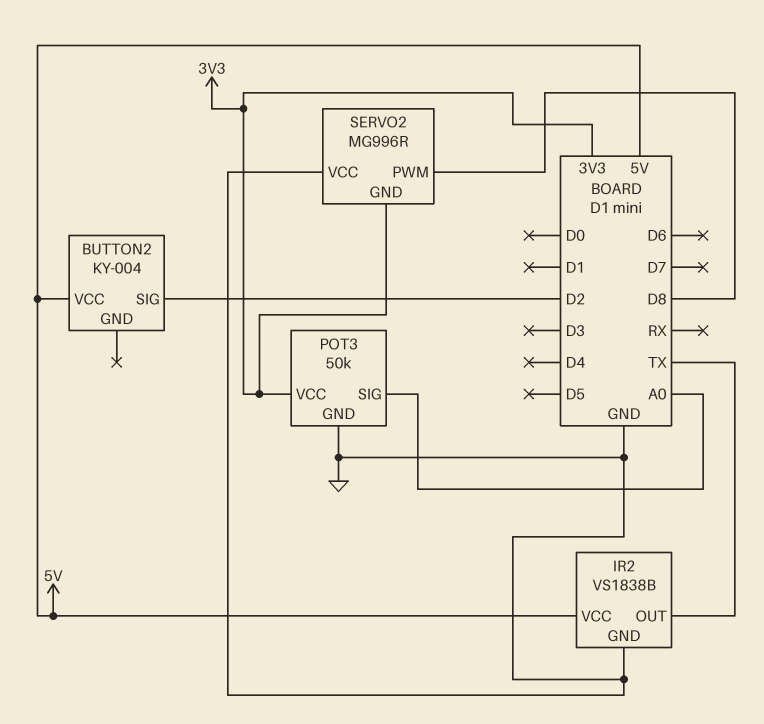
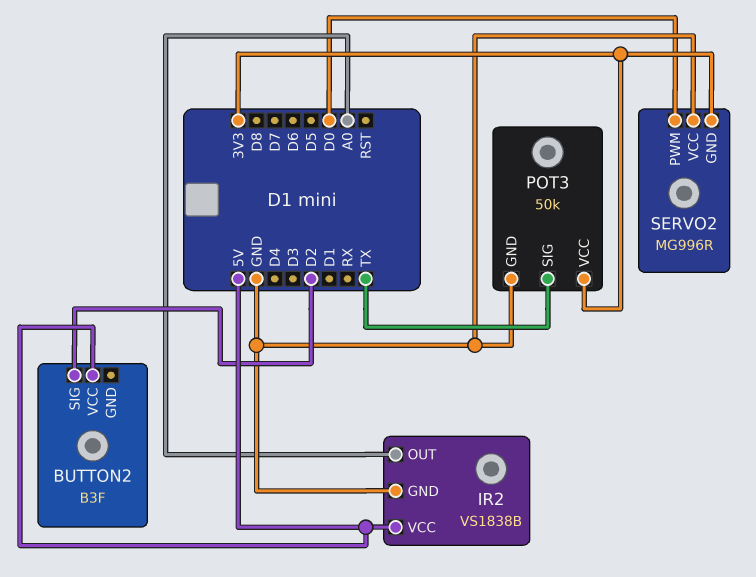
BUTTON2: KY-004 -> B3F
IR2 pin OUT: TX -> A0
POT3 pin SIG: A0 -> TX
SERVO2 pin PWM: D8 -> D0

